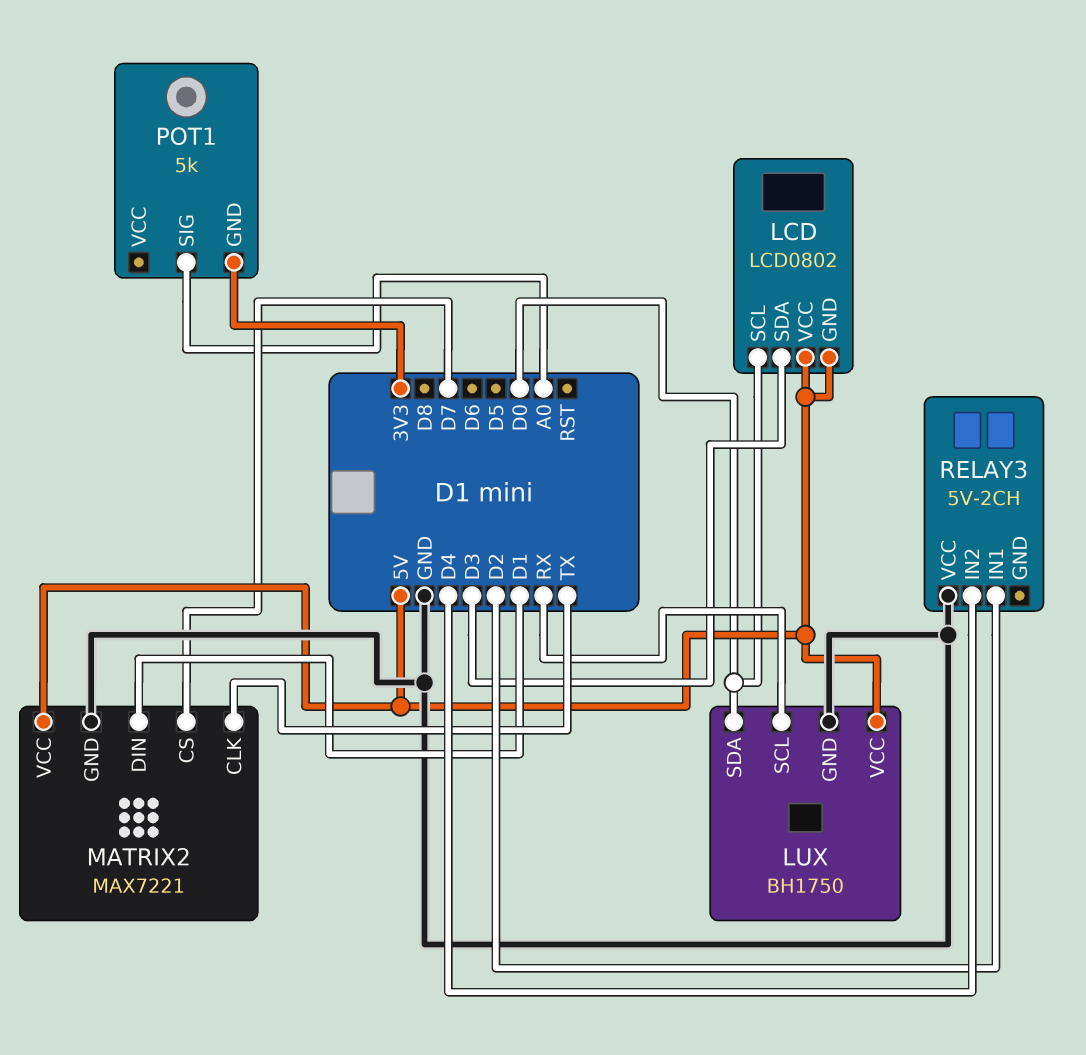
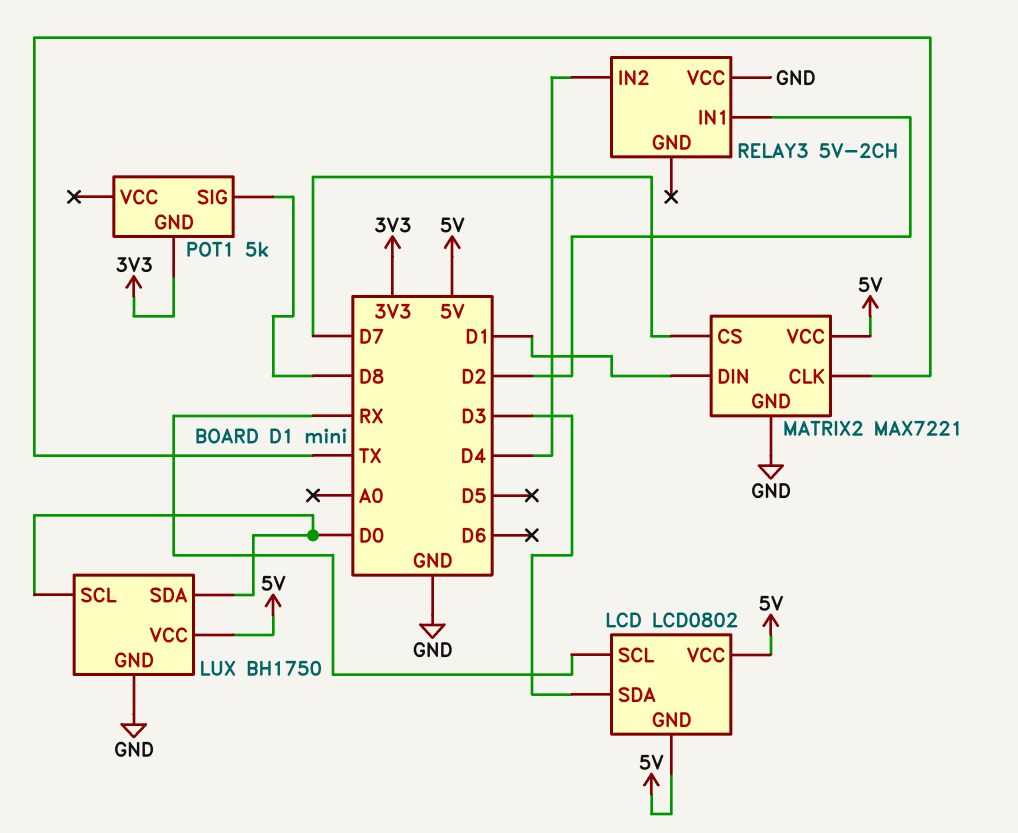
LCD pin SCL: D0 -> RX
LUX pin SCL: RX -> D0
POT1 pin SIG: A0 -> D8

